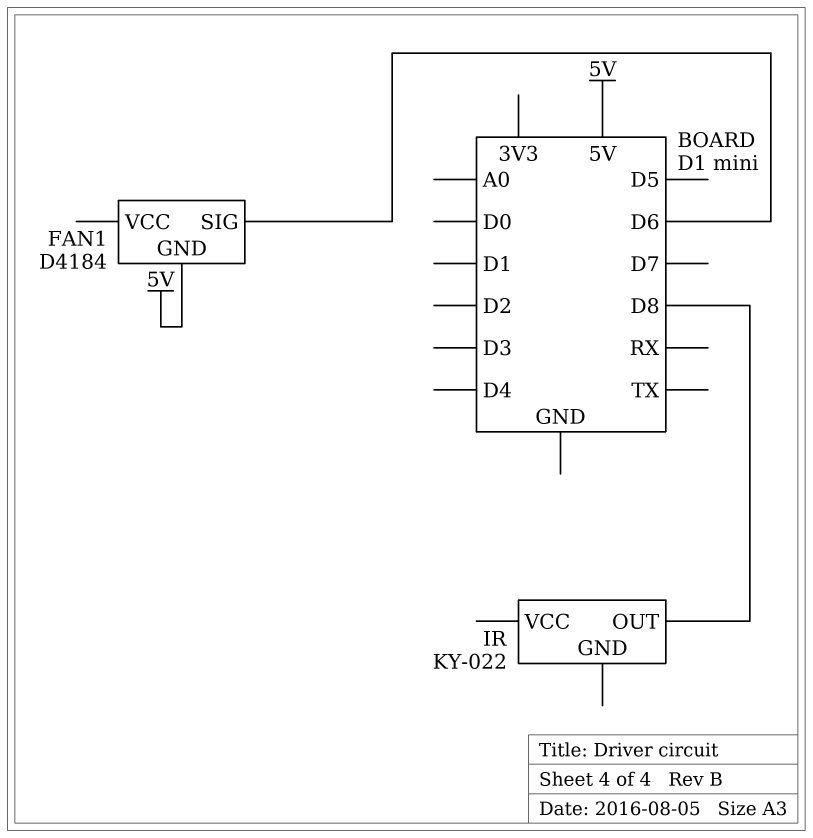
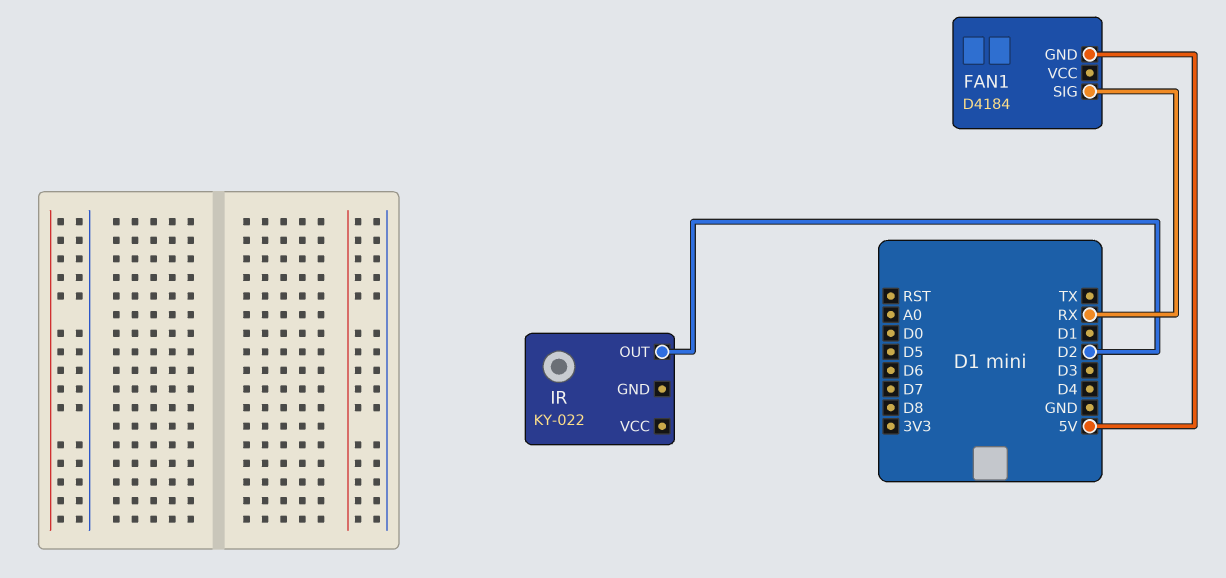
FAN1 pin SIG: D6 -> RX
IR pin OUT: D8 -> D2

